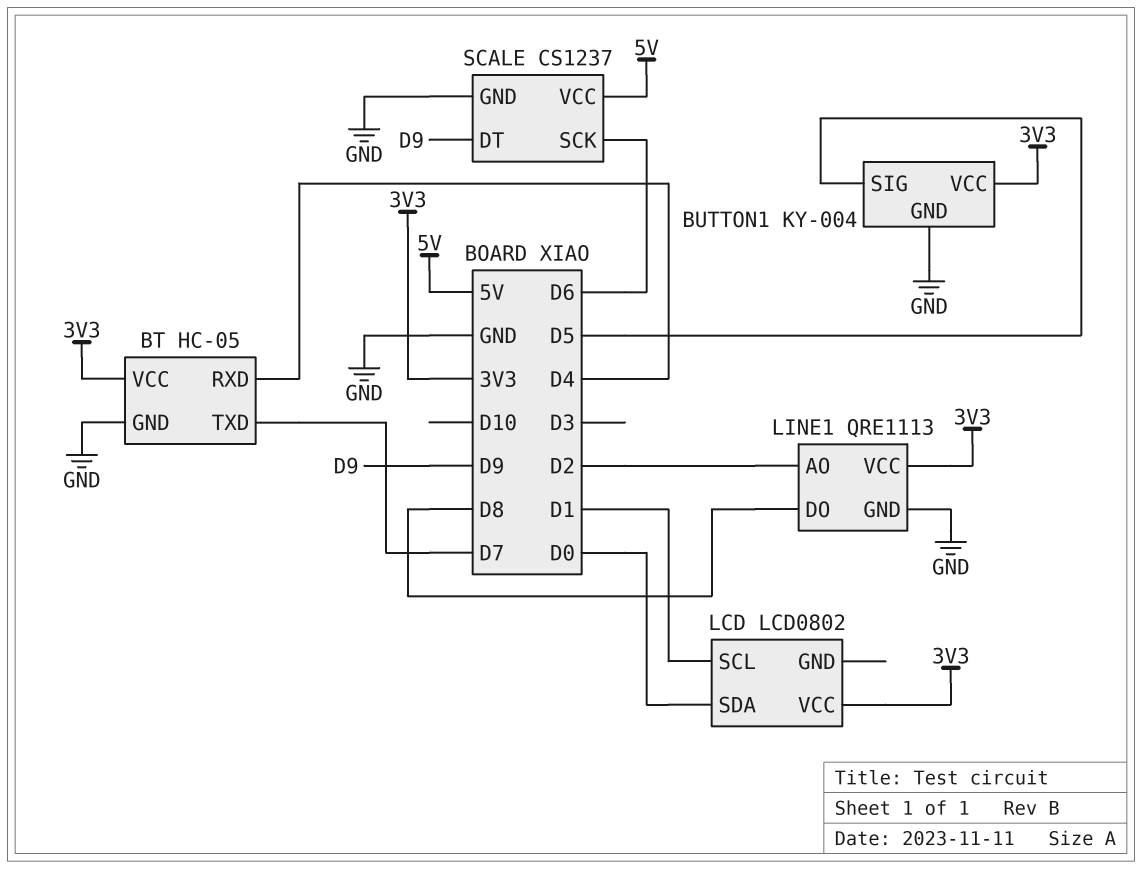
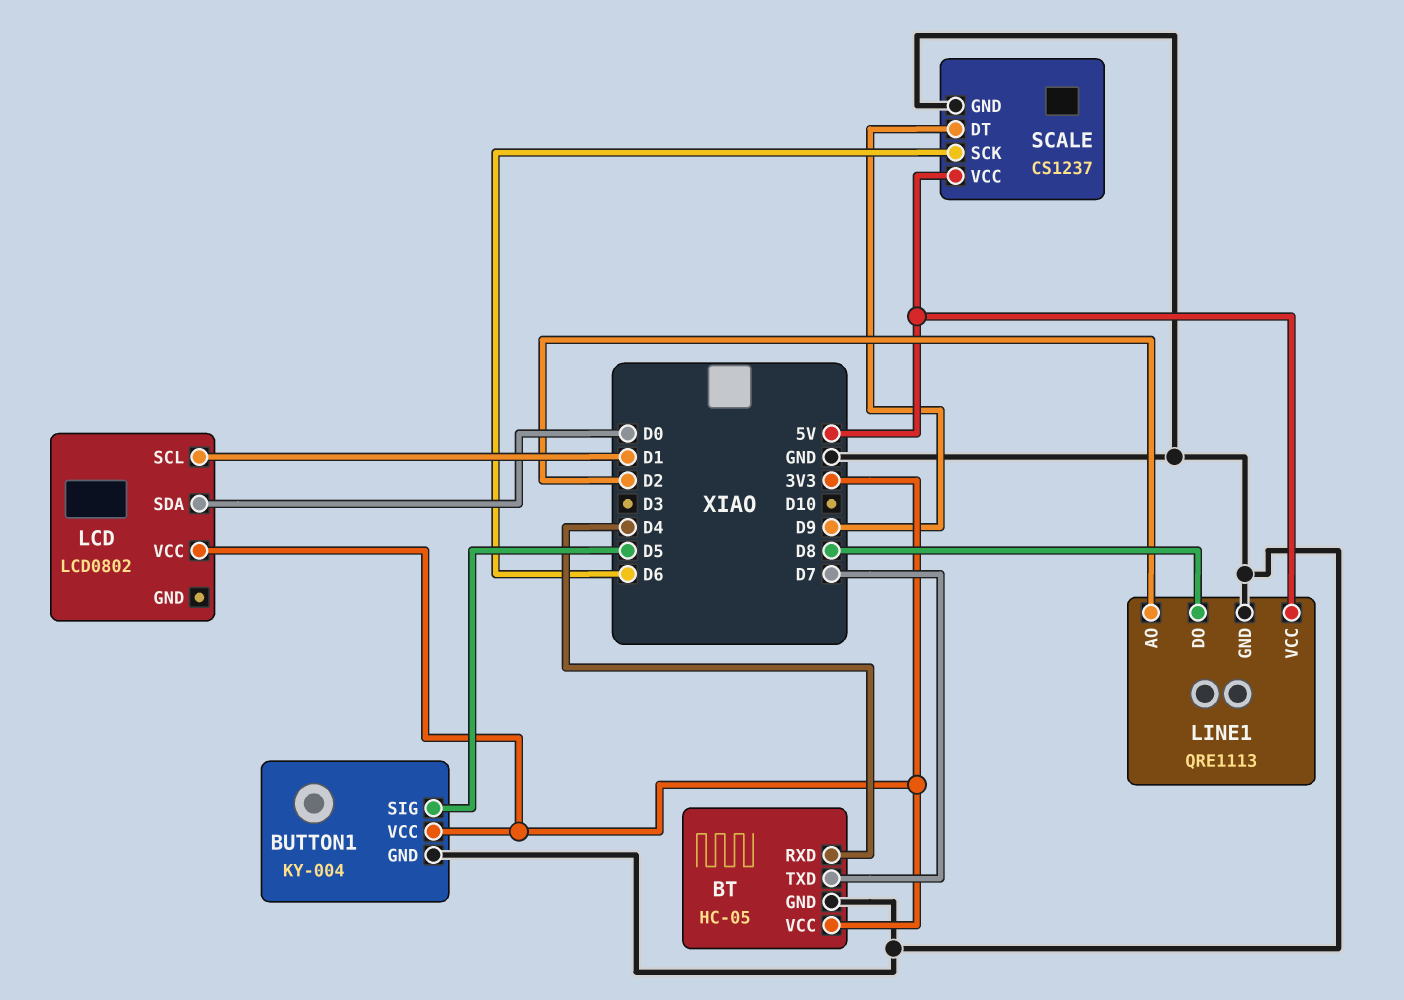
LINE1 pin VCC: 3V3 -> 5V

